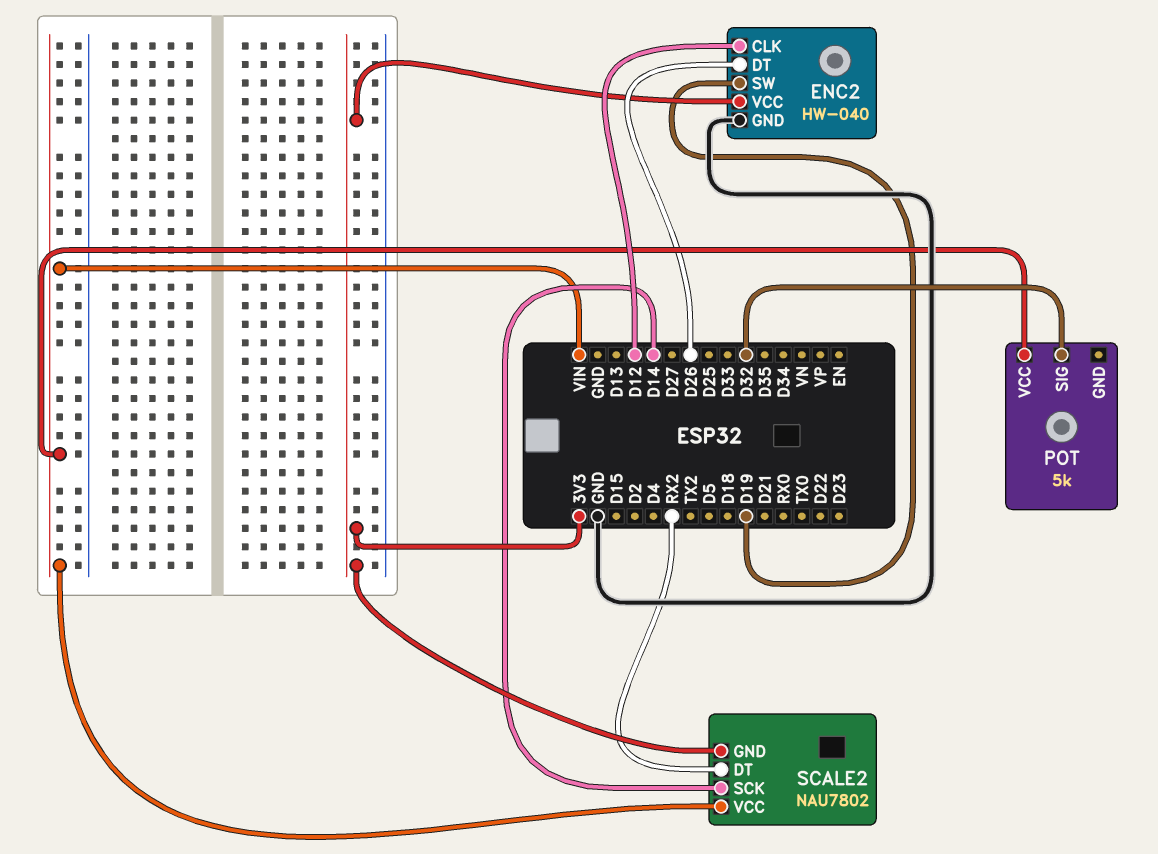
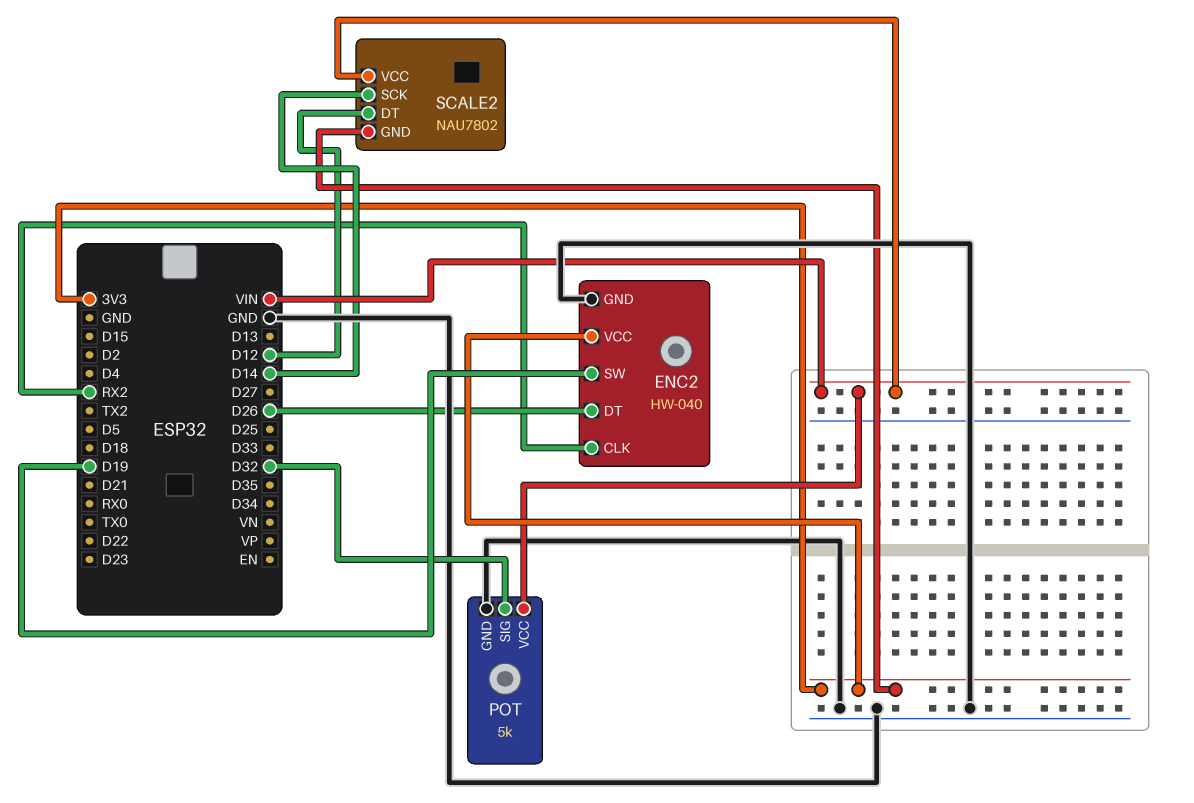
ENC2 pin CLK: D12 -> RX2
POT pin GND: none -> GND
SCALE2 pin DT: RX2 -> D12

